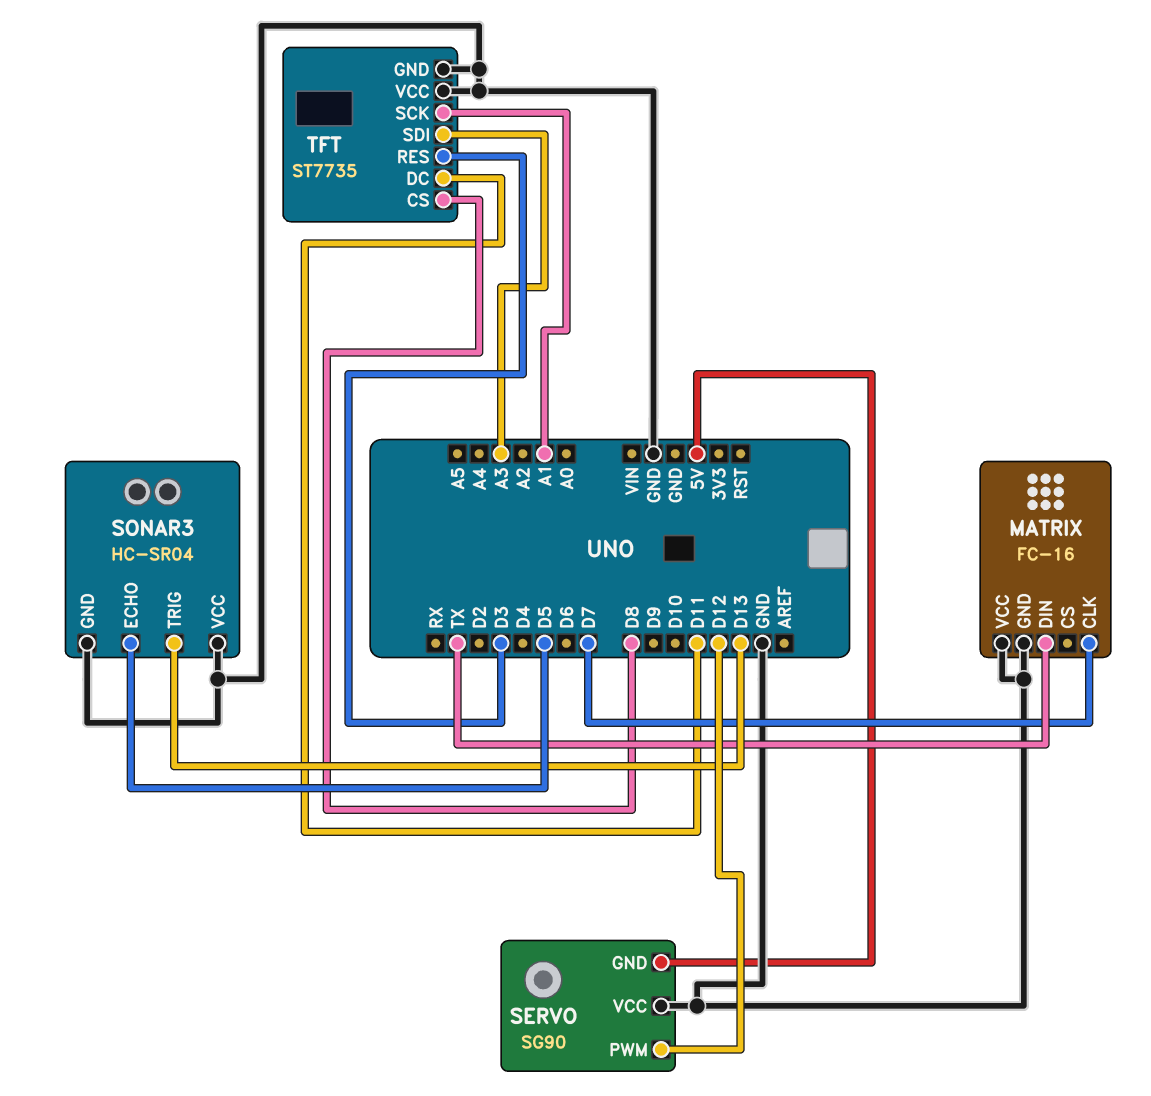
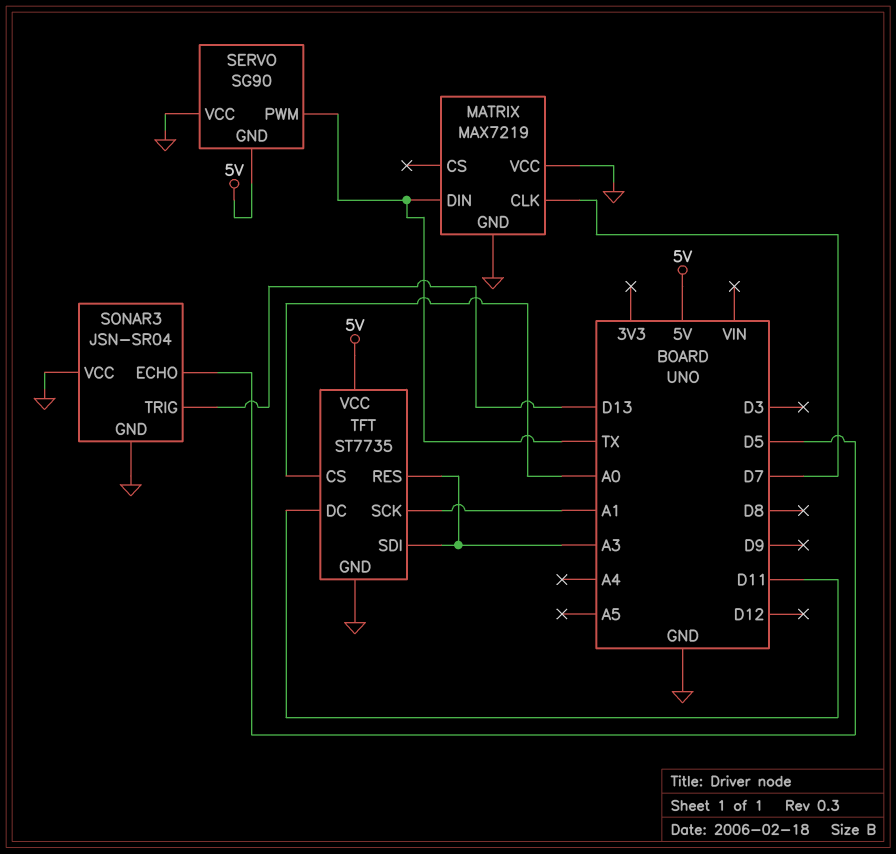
MATRIX: FC-16 -> MAX7219
SERVO pin PWM: D12 -> TX
SONAR3: HC-SR04 -> JSN-SR04
TFT pin CS: D8 -> A0
TFT pin RES: D3 -> A3
TFT pin VCC: GND -> 5V

